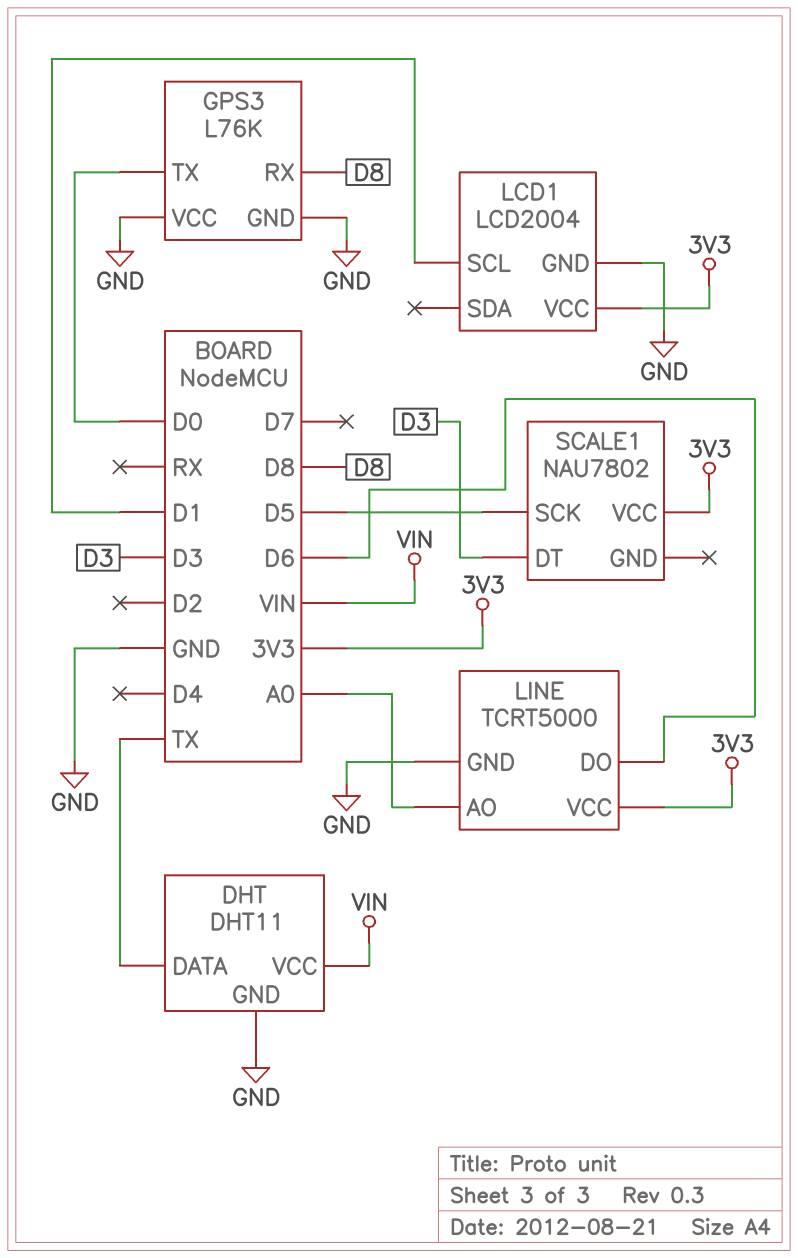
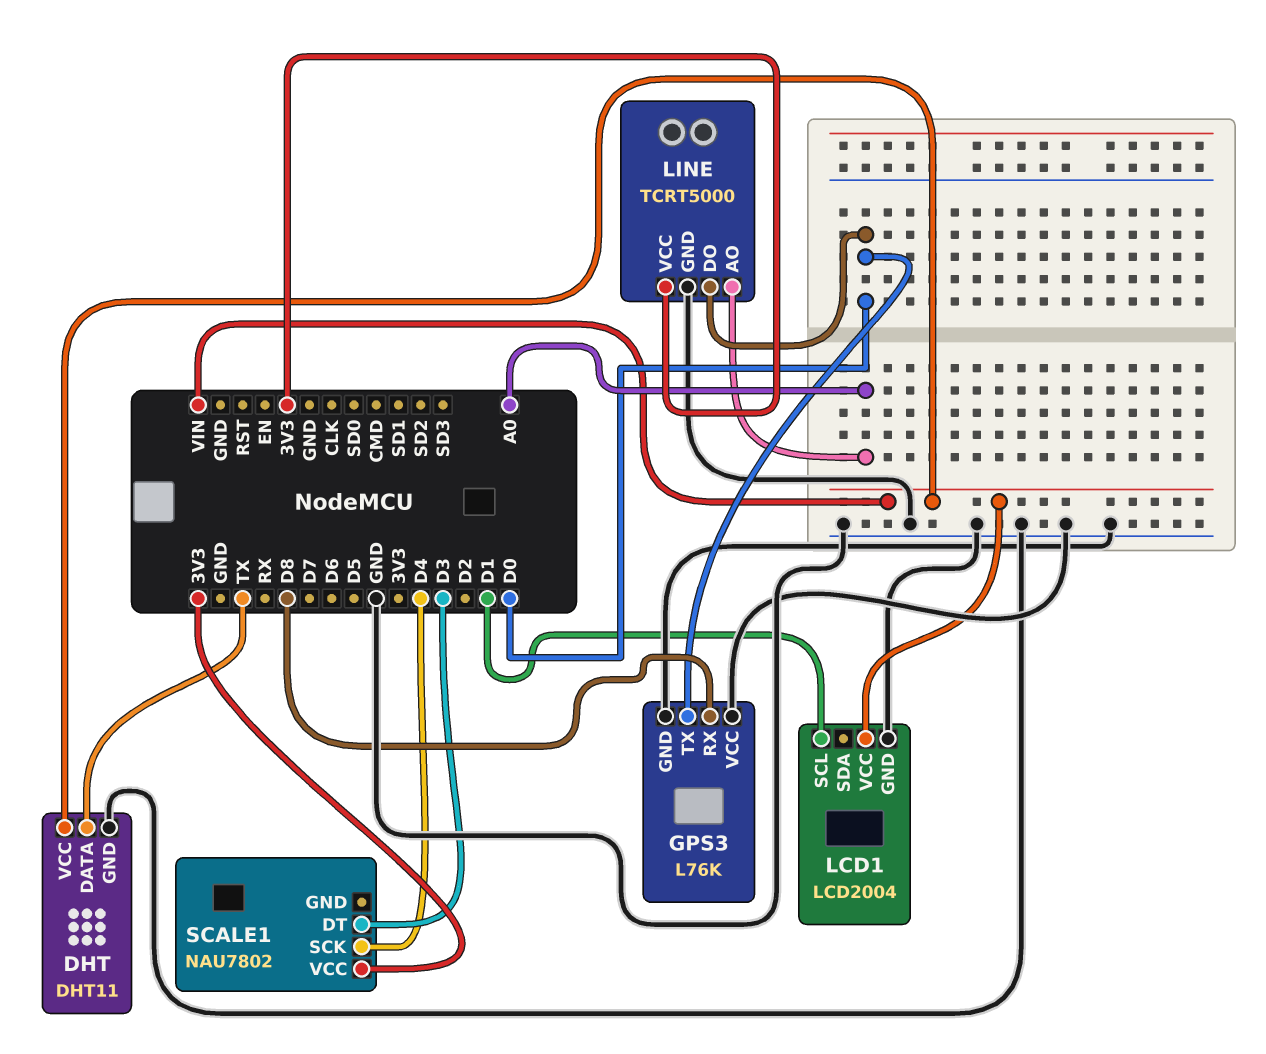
LCD1 pin VCC: 3V3 -> VIN
LINE pin DO: D6 -> D0
SCALE1 pin SCK: D5 -> D4

